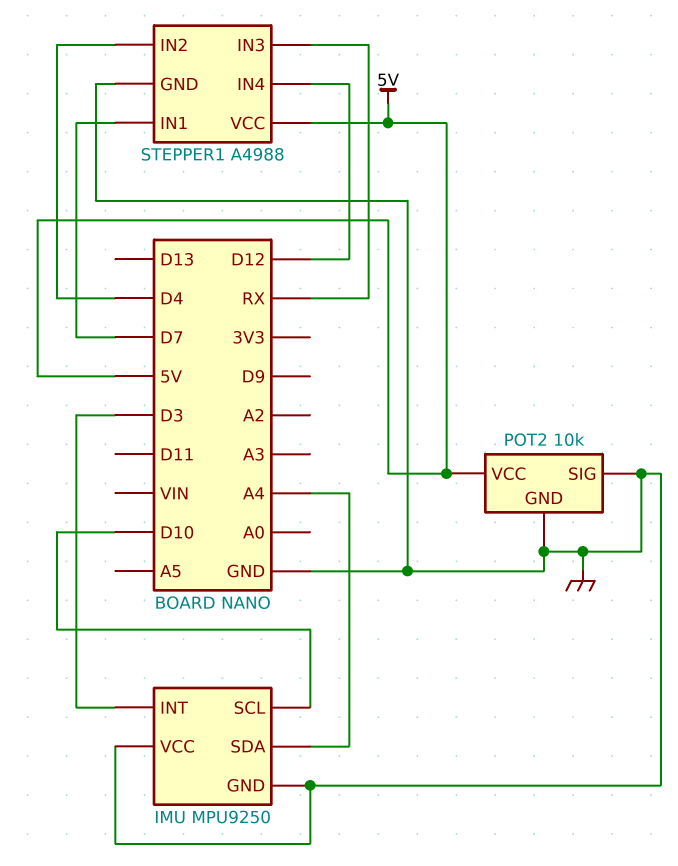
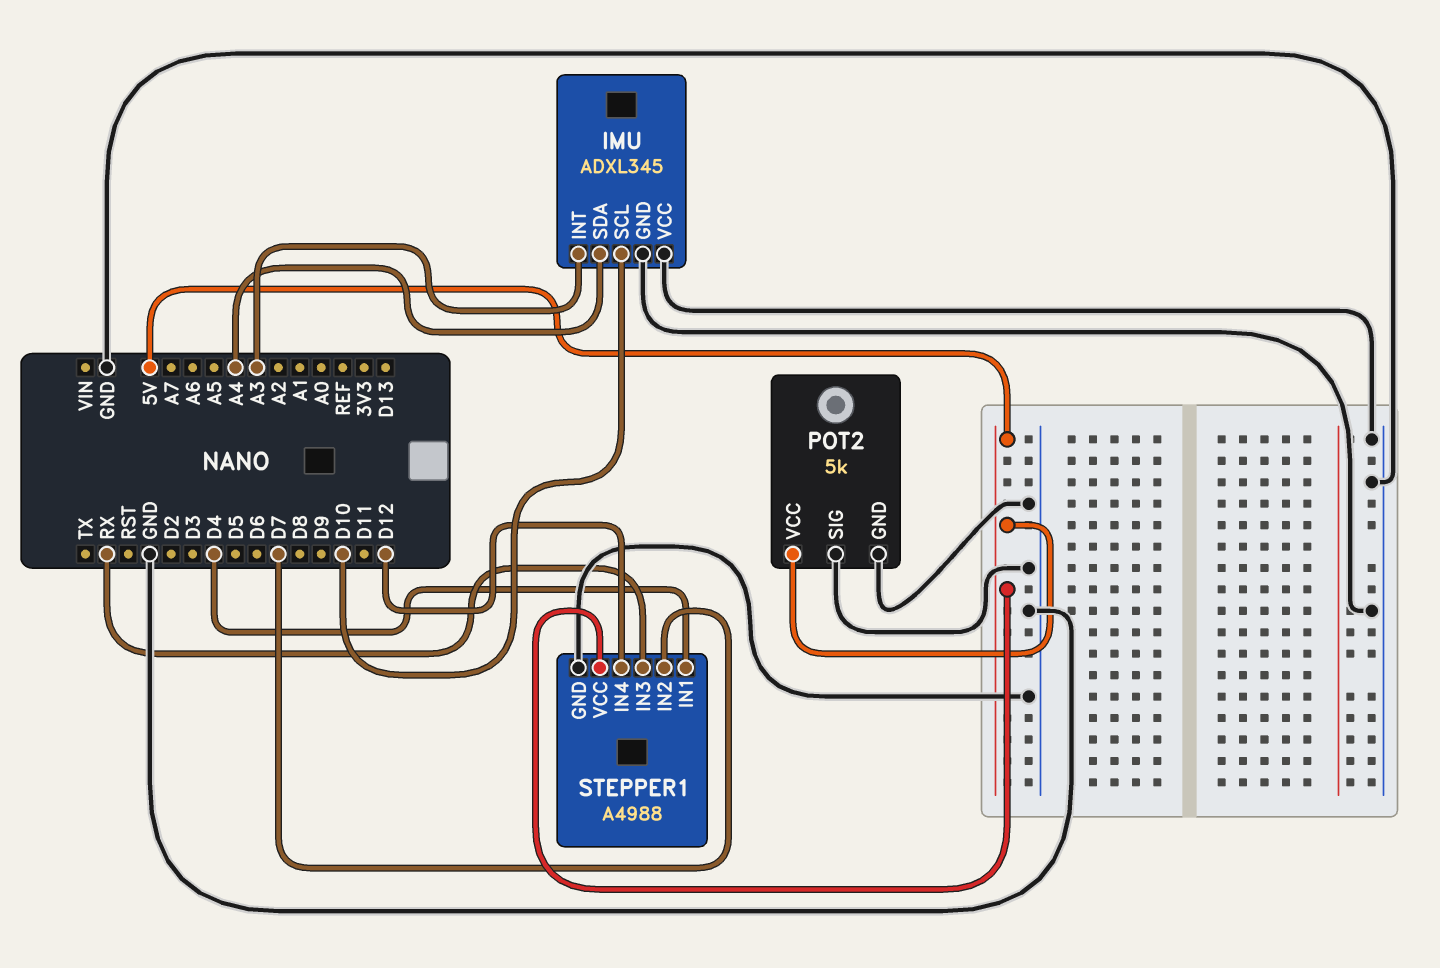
IMU: MPU9250 -> ADXL345
IMU pin INT: D3 -> A3
POT2: 10k -> 5k
STEPPER1 pin IN1: D7 -> D4
STEPPER1 pin IN2: D4 -> D7

